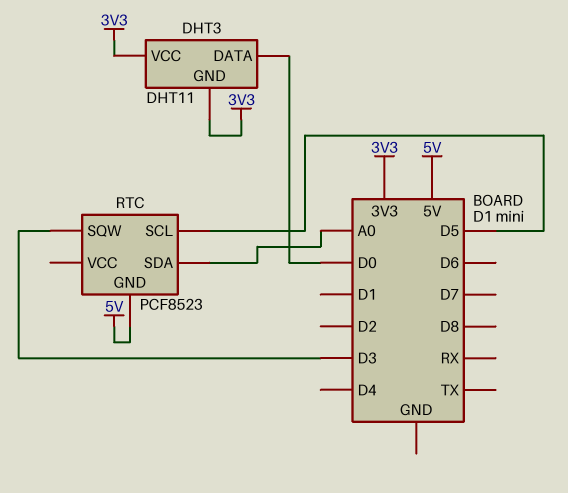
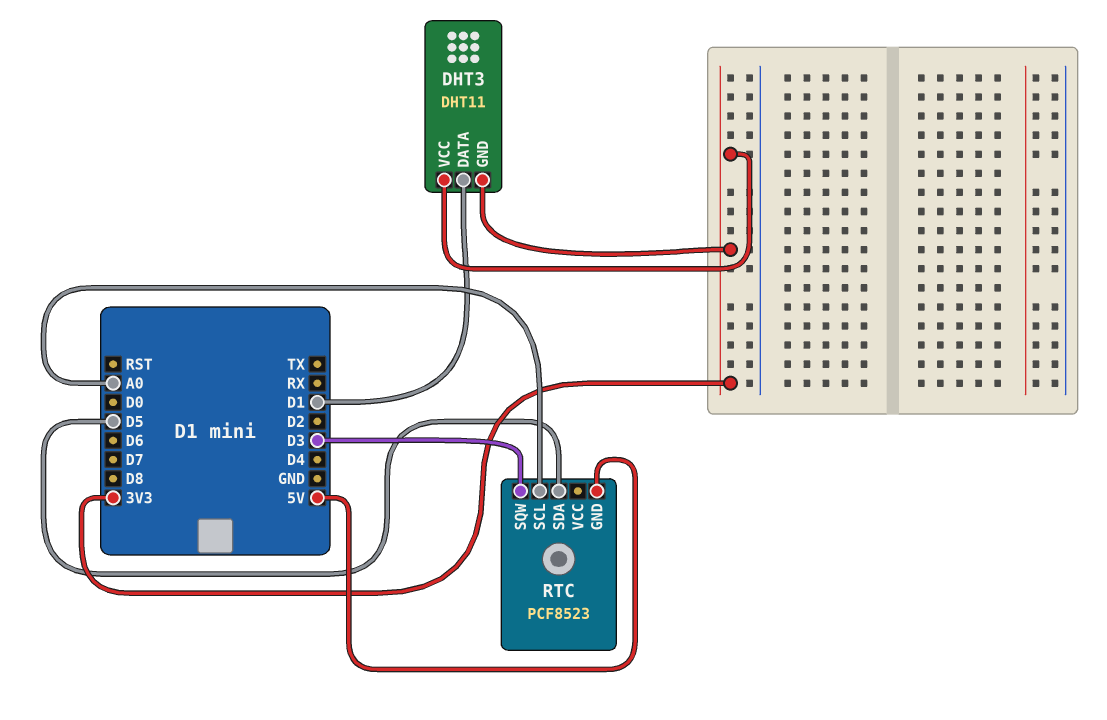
DHT3 pin DATA: D0 -> D1
RTC pin SCL: D5 -> A0
RTC pin SDA: A0 -> D5

